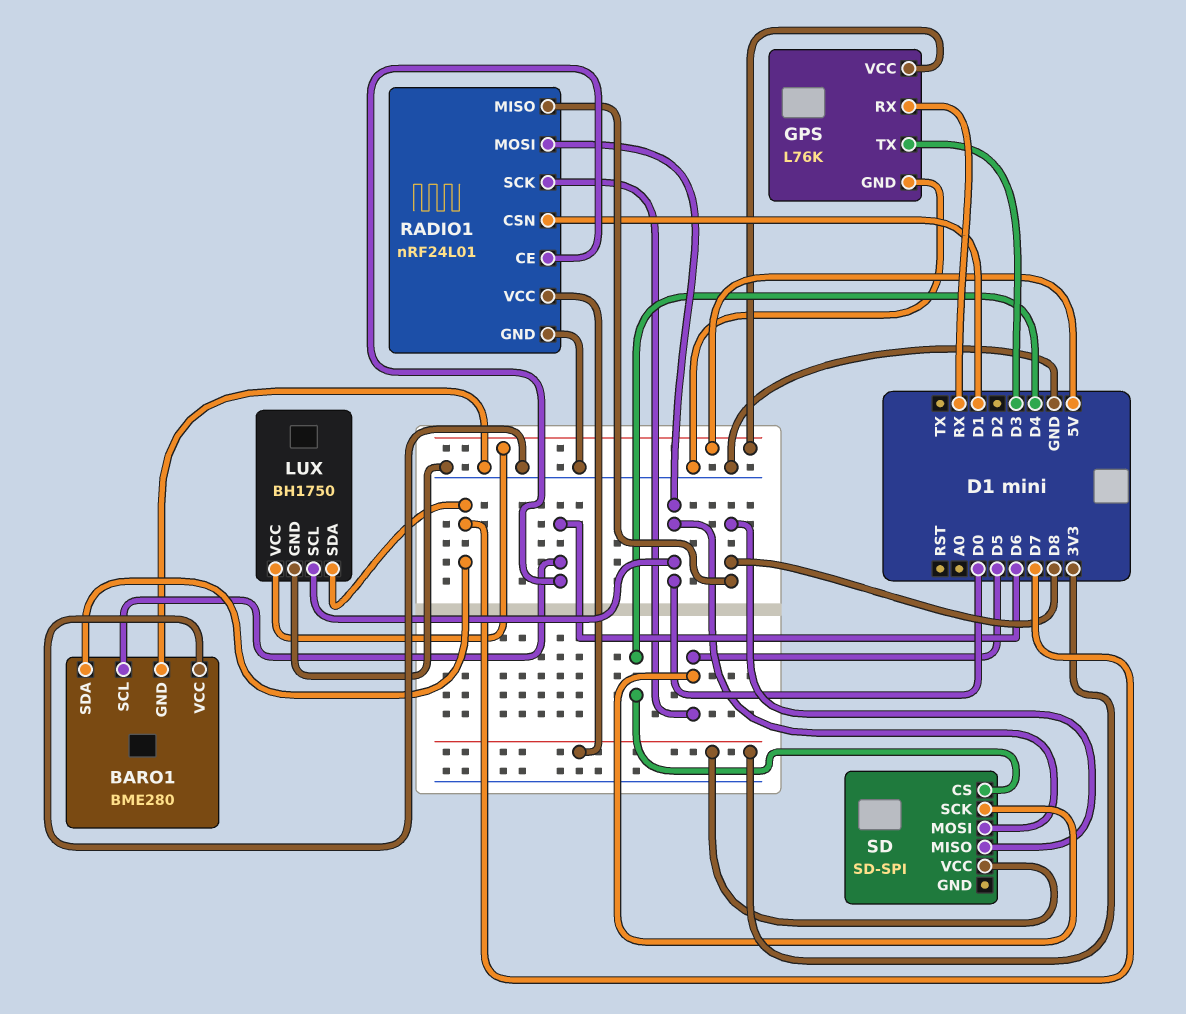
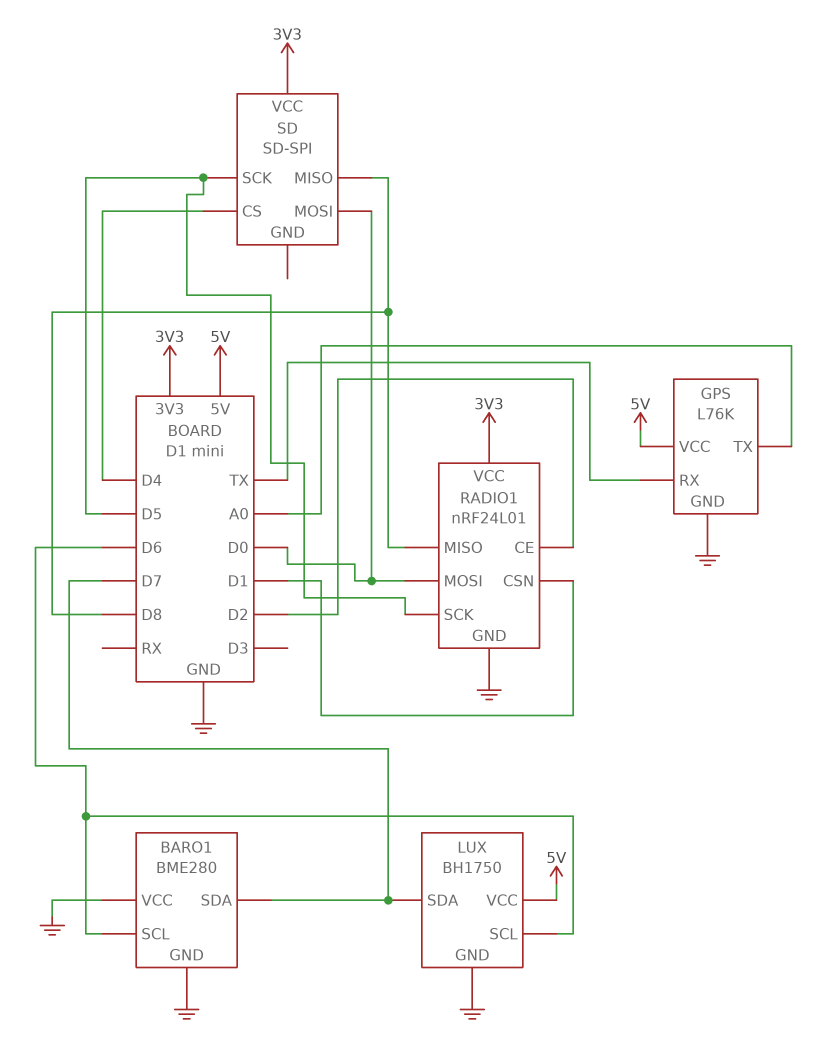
GPS pin RX: RX -> TX
GPS pin TX: D3 -> A0
LUX pin SCL: D0 -> D6
RADIO1 pin CE: D6 -> D2

